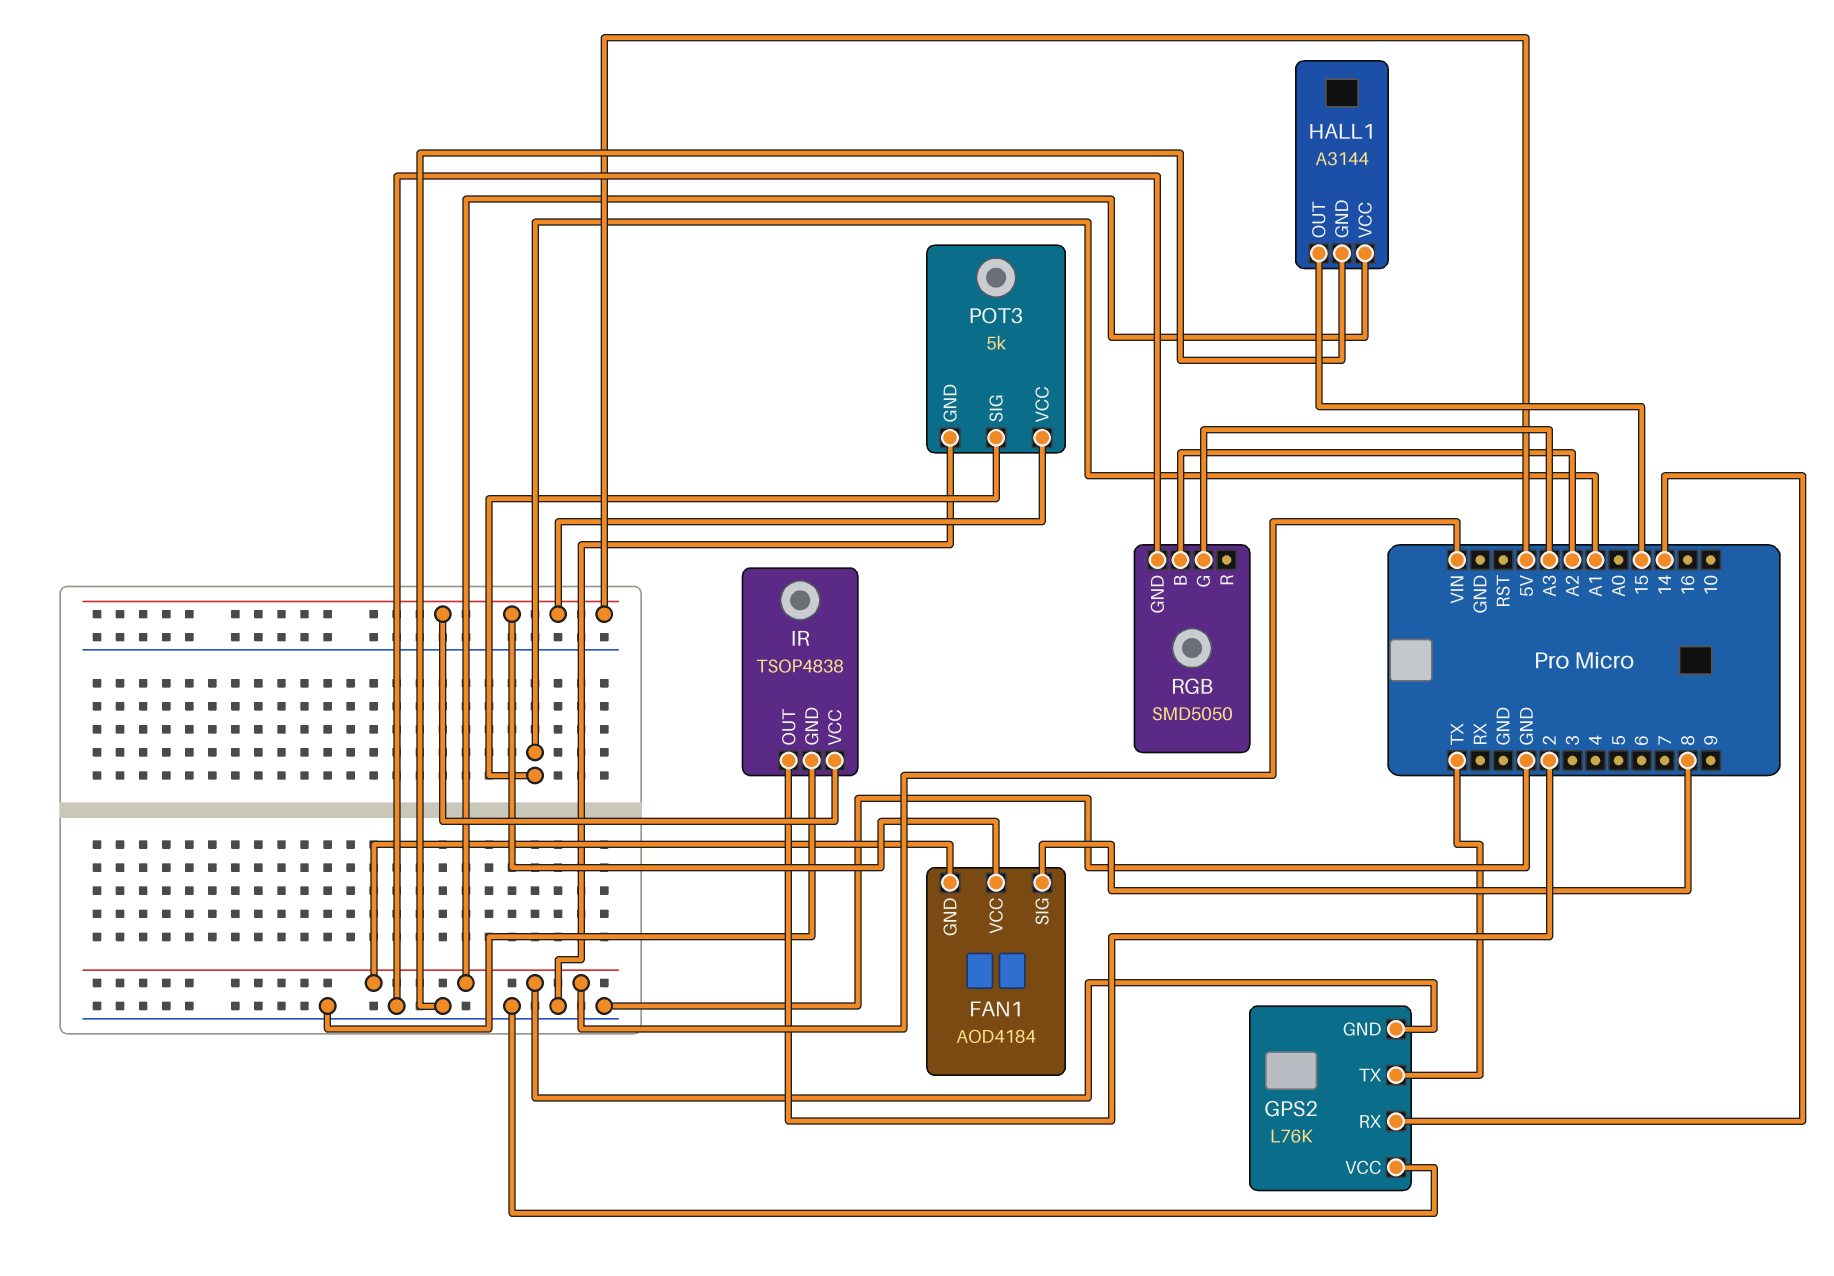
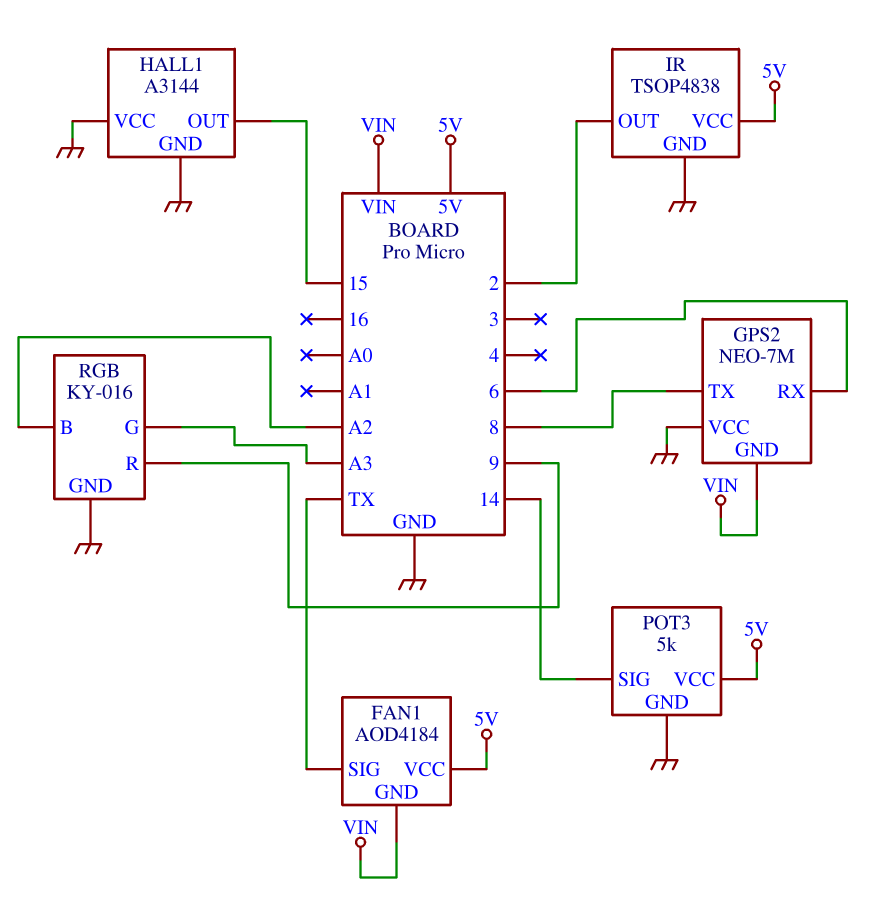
FAN1 pin SIG: 8 -> TX
GPS2: L76K -> NEO-7M
GPS2 pin RX: 14 -> 6
GPS2 pin TX: TX -> 8
HALL1 pin VCC: VIN -> GND
POT3 pin SIG: A1 -> 14
RGB: SMD5050 -> KY-016
RGB pin R: none -> 9

